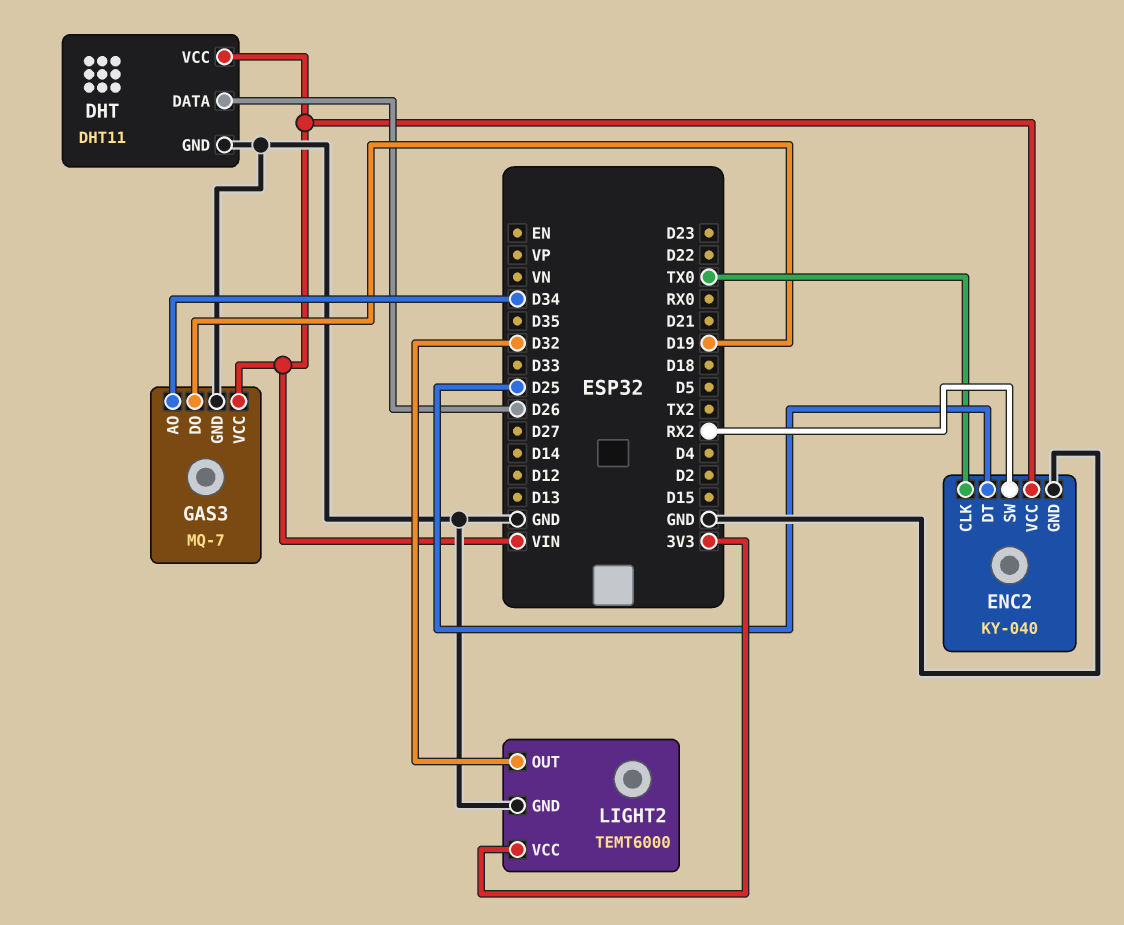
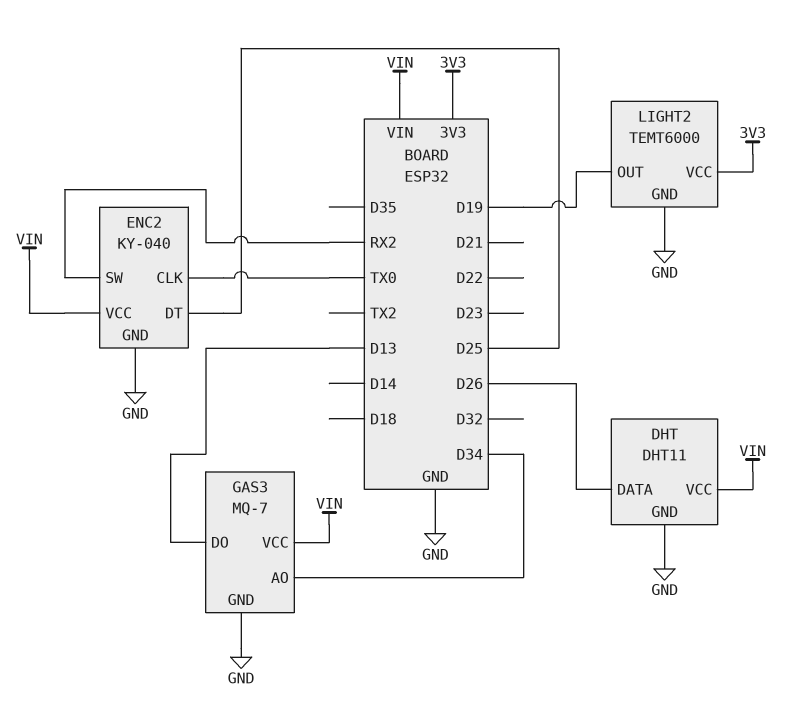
GAS3 pin DO: D19 -> D13
LIGHT2 pin OUT: D32 -> D19

